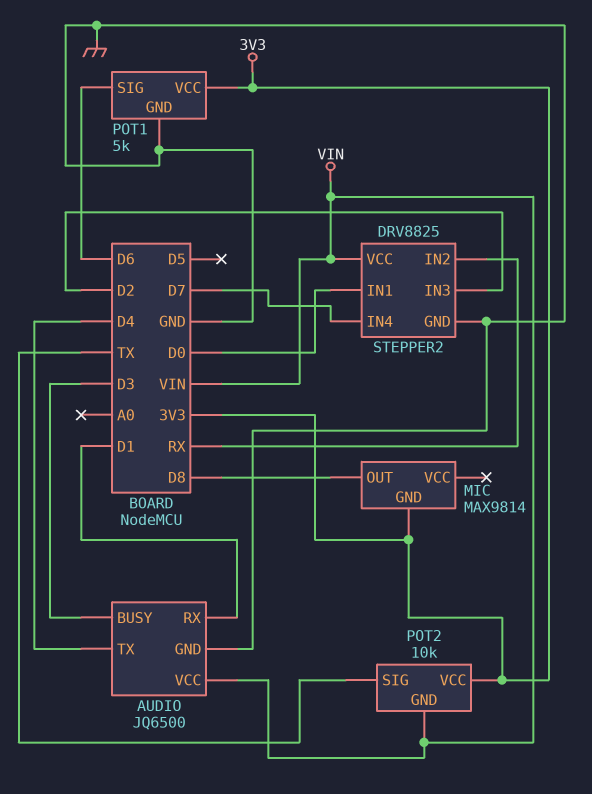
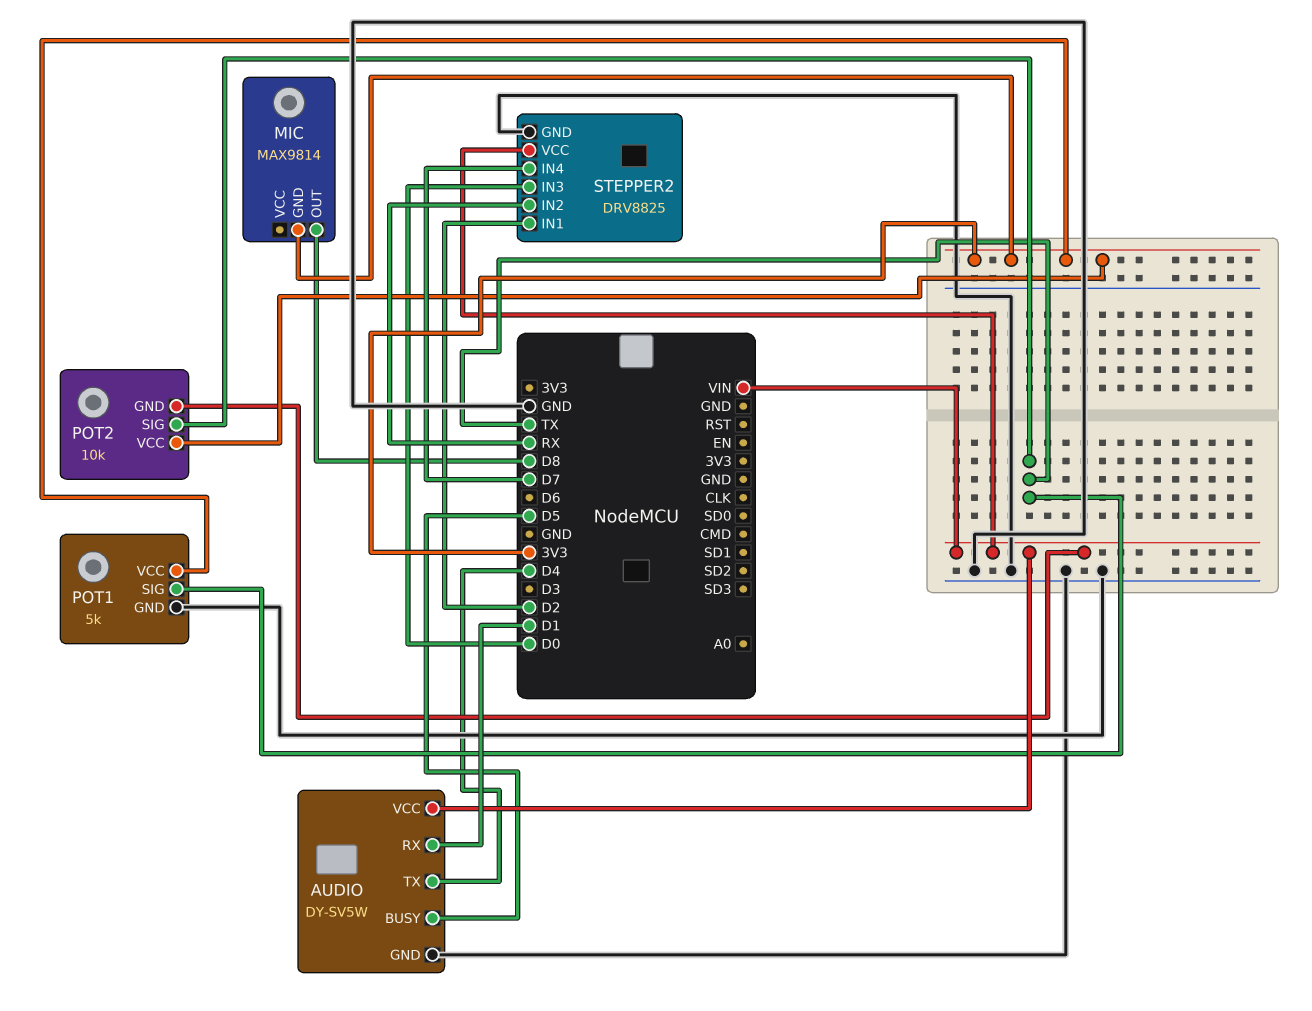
AUDIO: JQ6500 -> DY-SV5W
AUDIO pin BUSY: D3 -> D5
POT1 pin SIG: D6 -> TX
STEPPER2 pin IN1: D0 -> D2
STEPPER2 pin IN3: D2 -> D0

